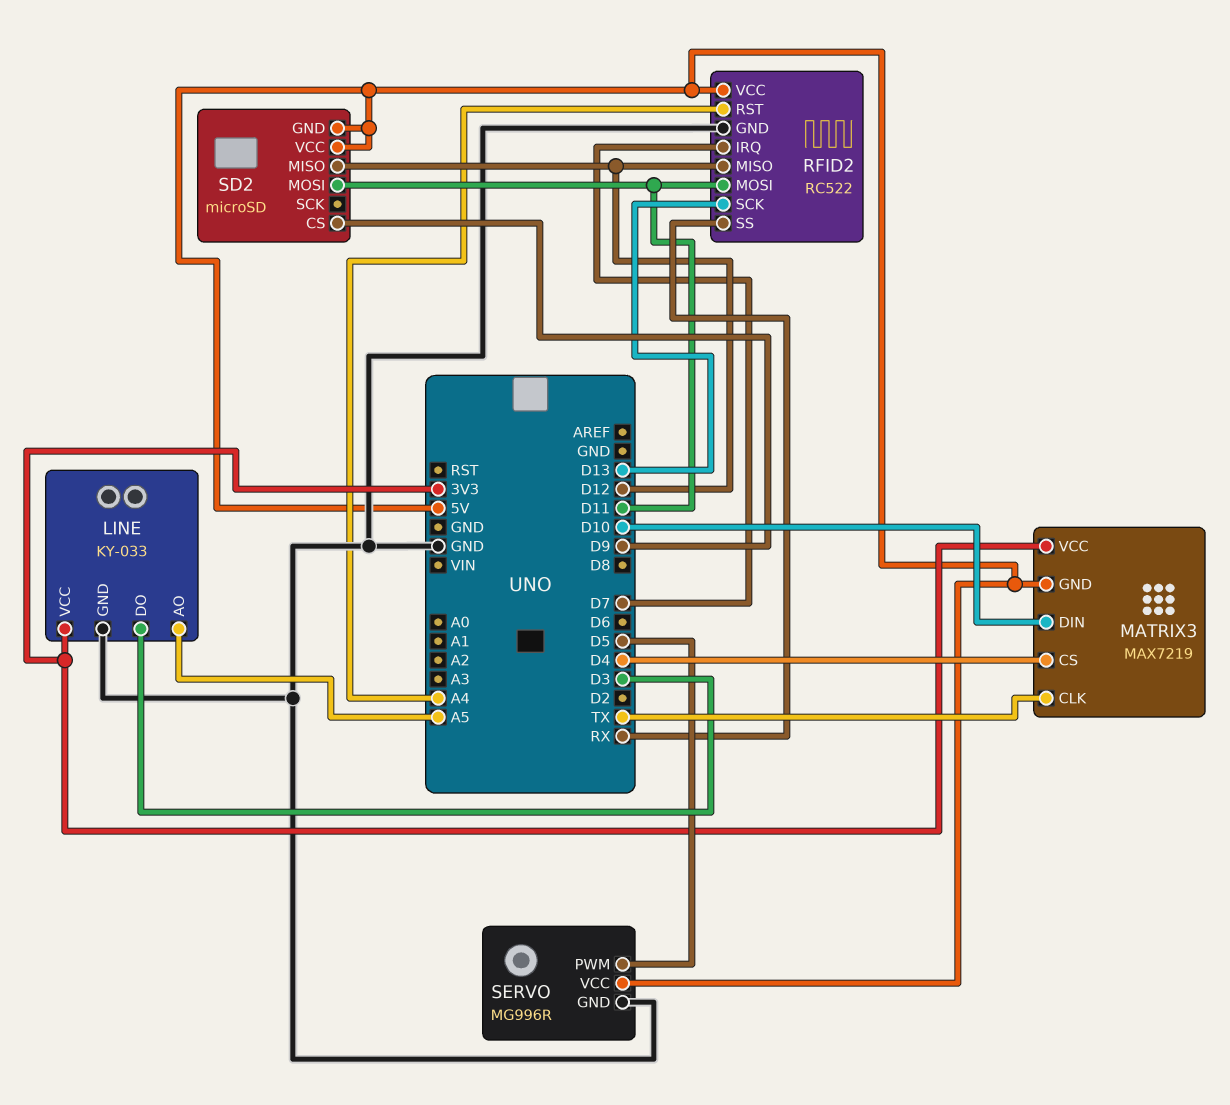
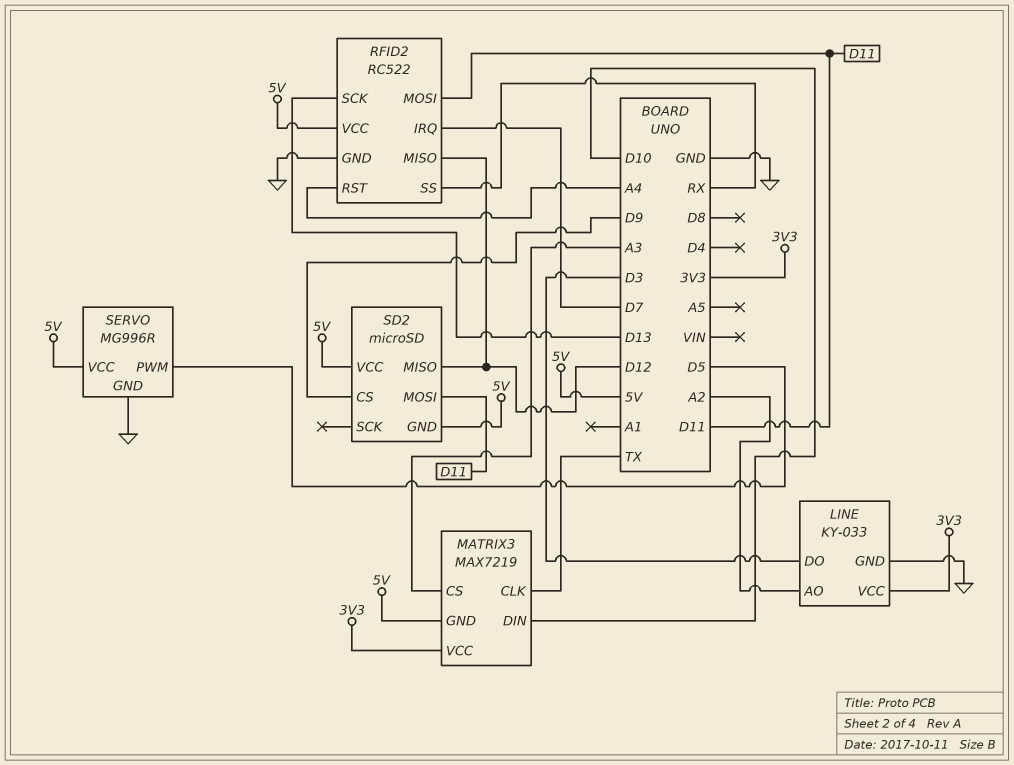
LINE pin AO: A5 -> A2
MATRIX3 pin CS: D4 -> A3

